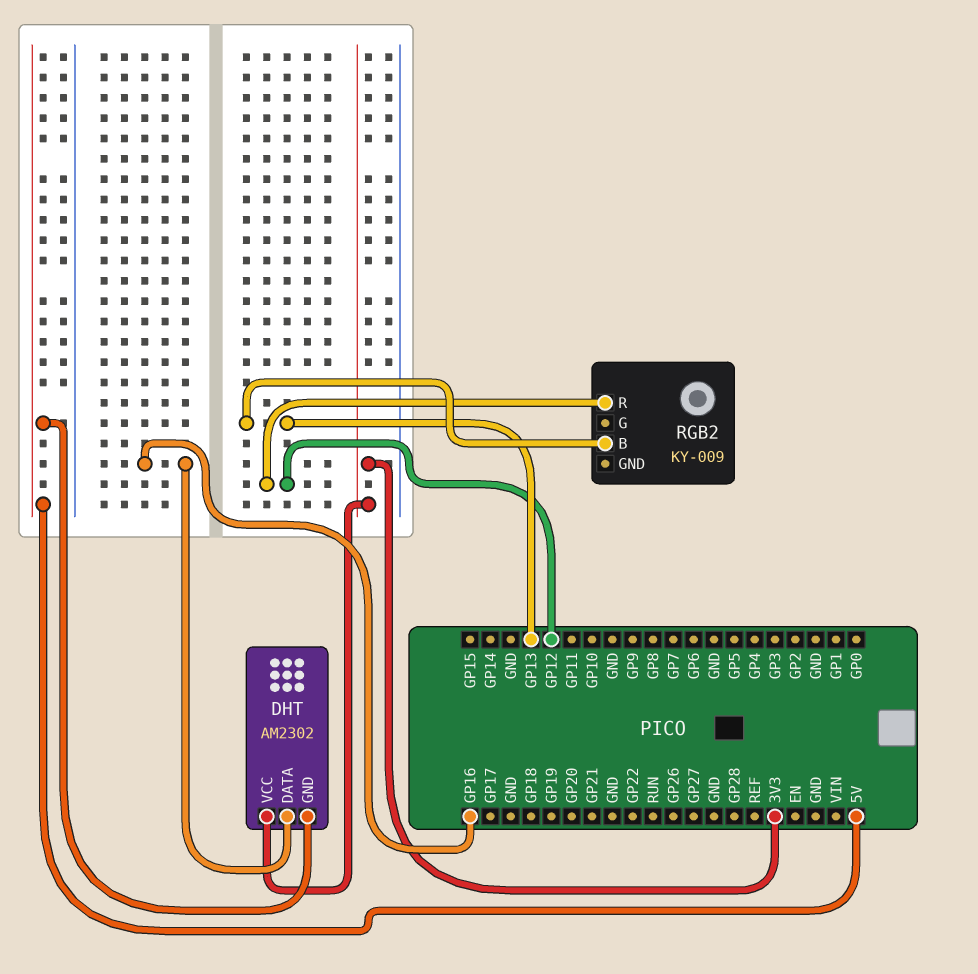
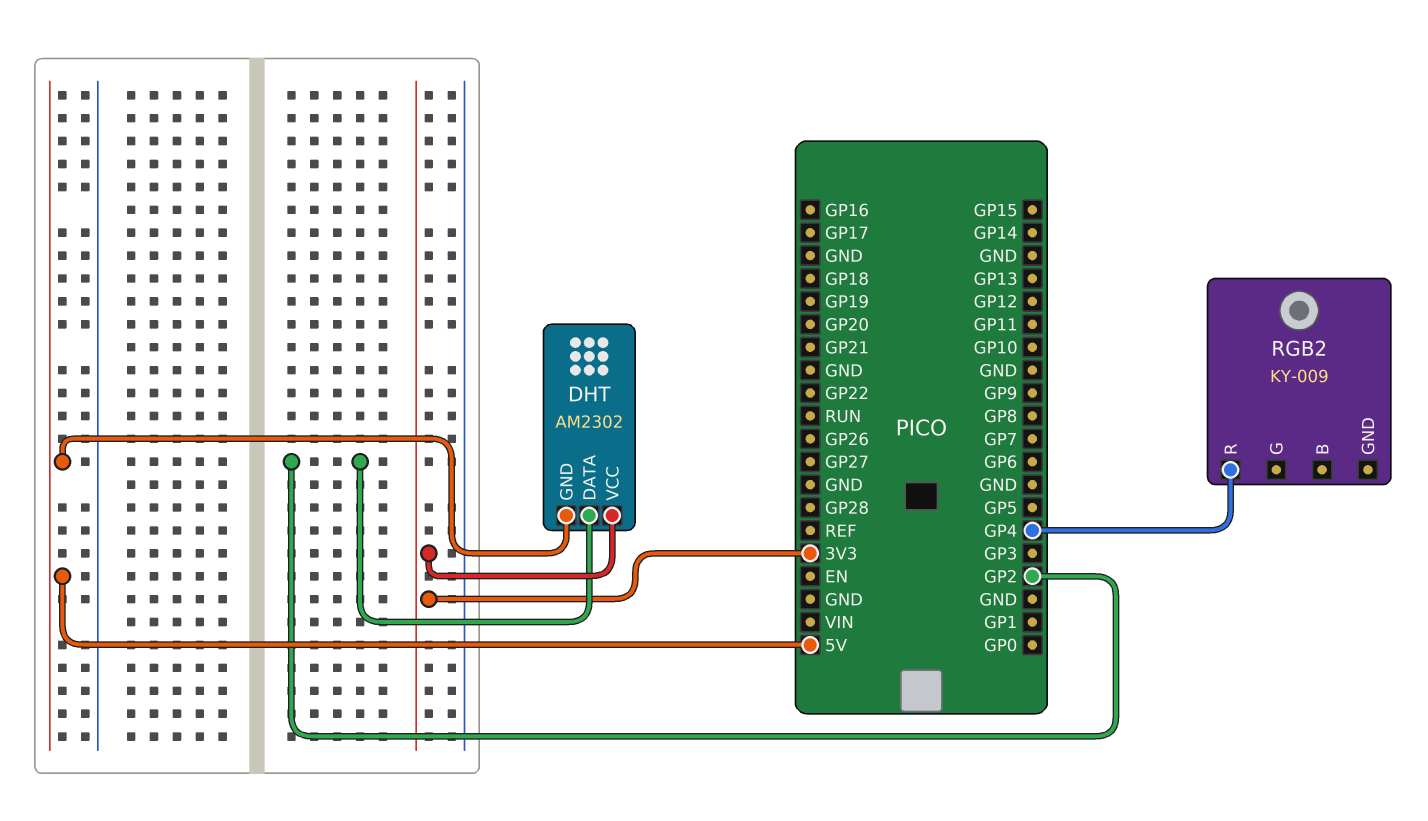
DHT pin DATA: GP16 -> GP2
RGB2 pin B: GP13 -> none
RGB2 pin R: GP12 -> GP4

